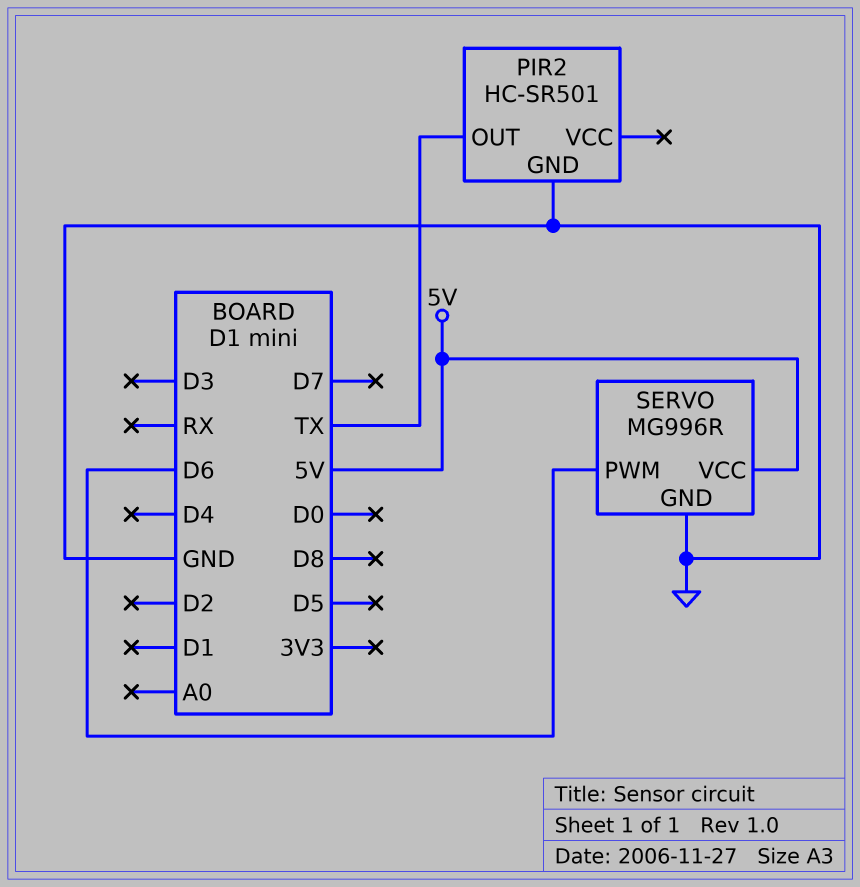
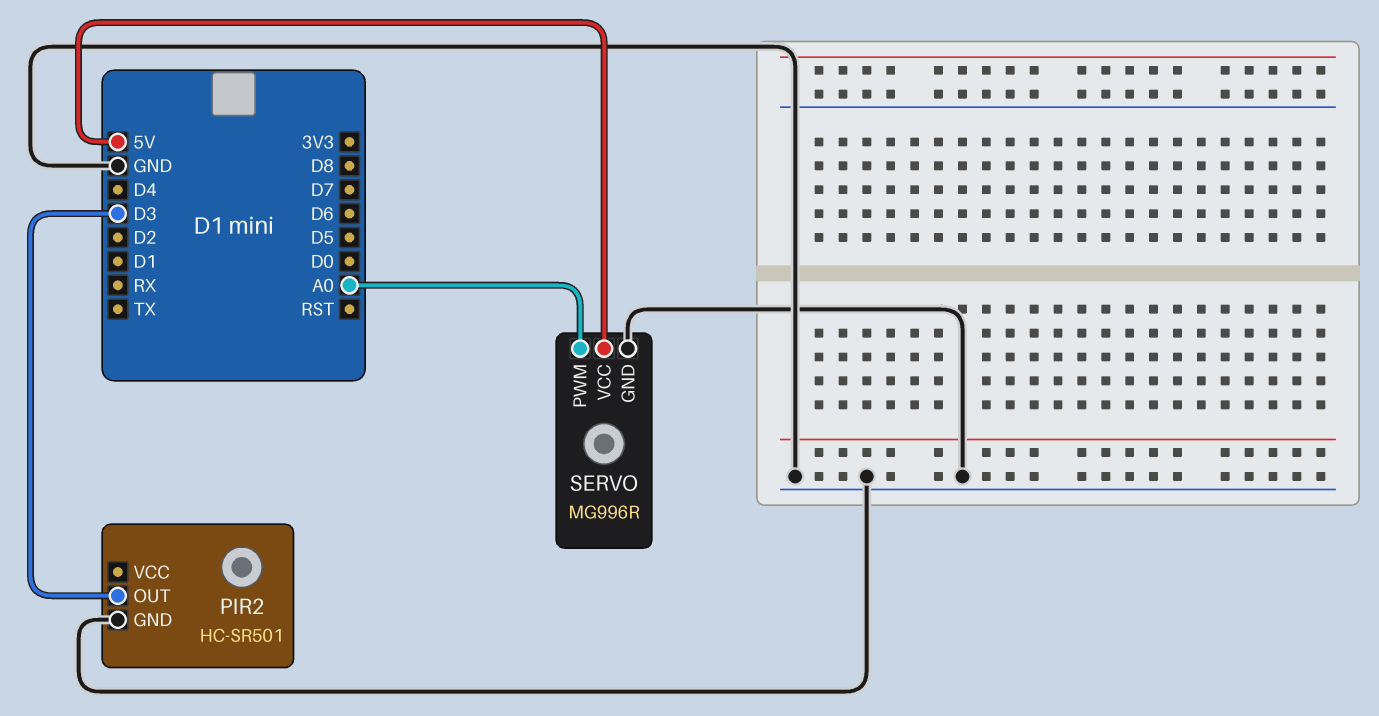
PIR2 pin OUT: TX -> D3
SERVO pin PWM: D6 -> A0

